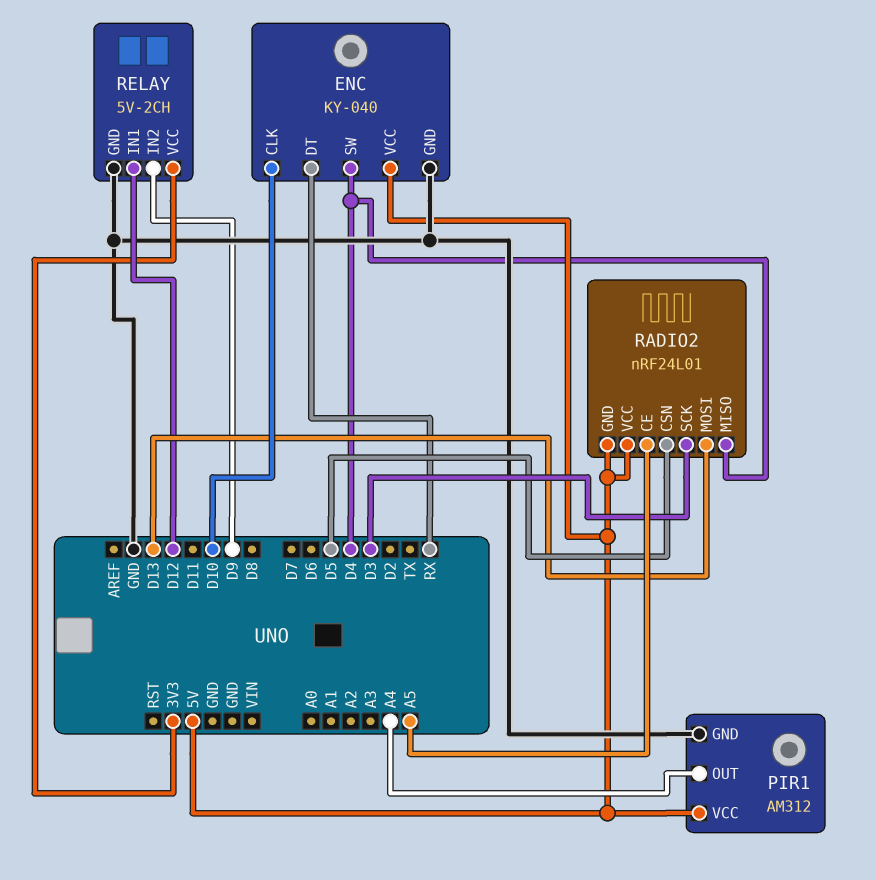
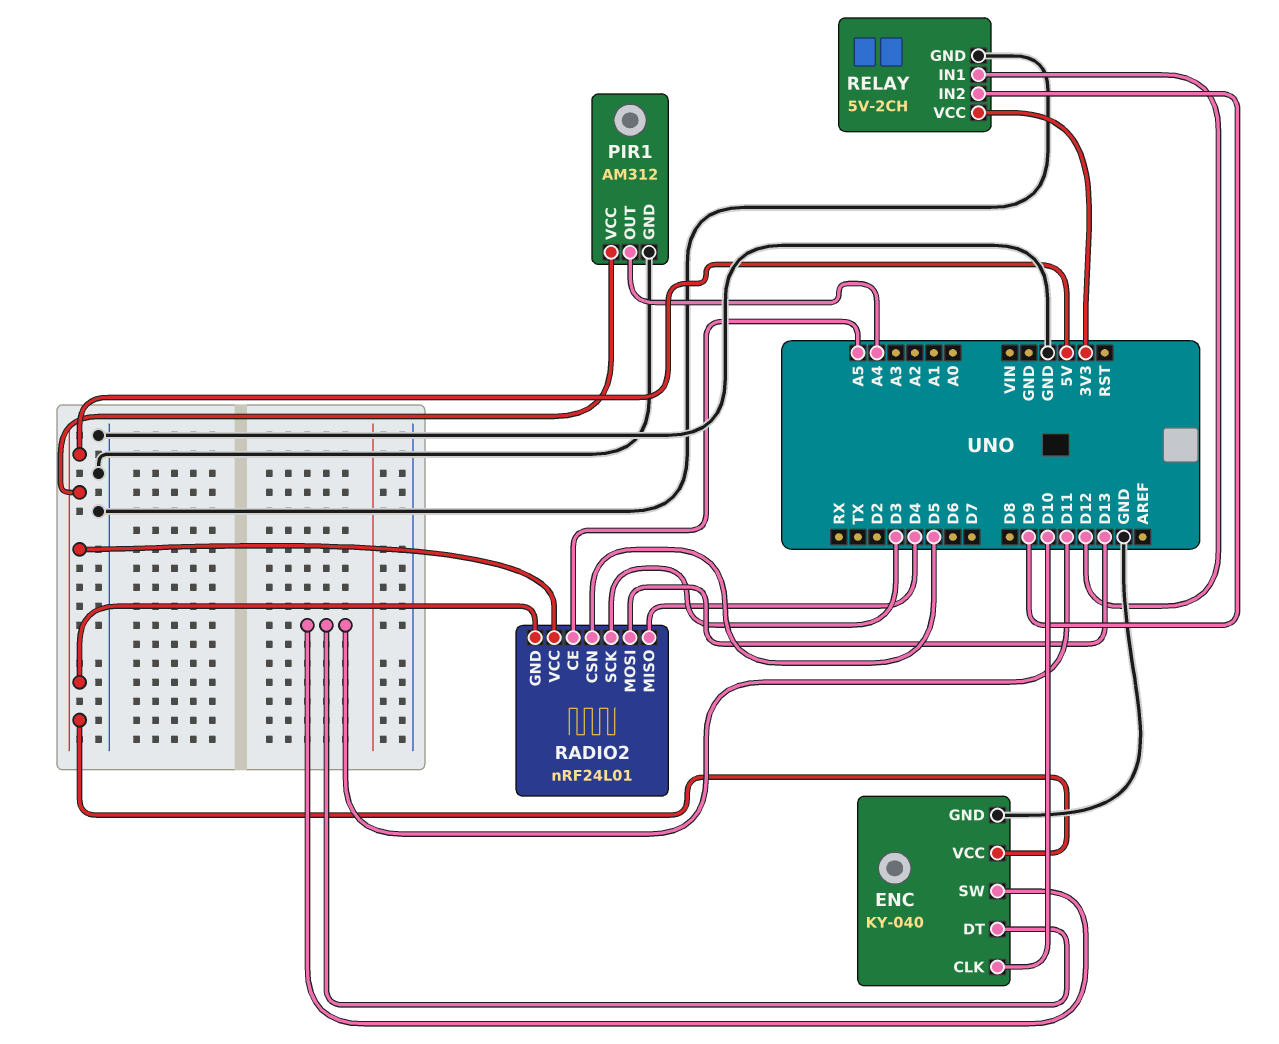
ENC pin DT: RX -> D11
ENC pin SW: D4 -> D11

